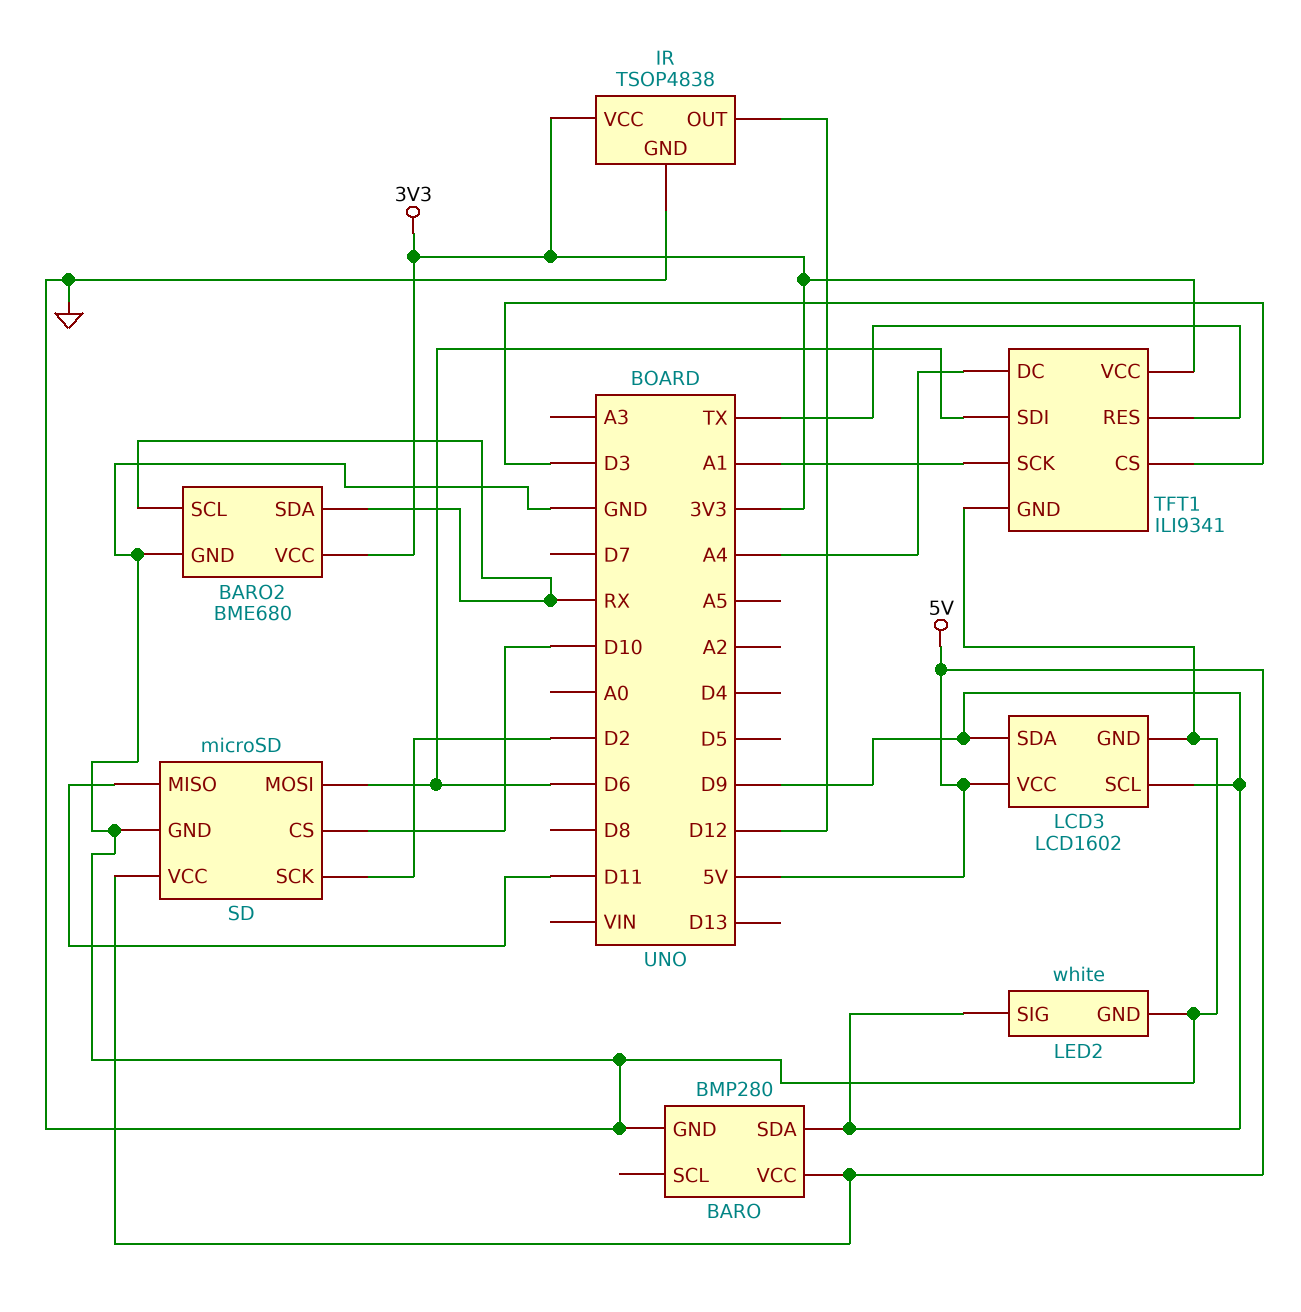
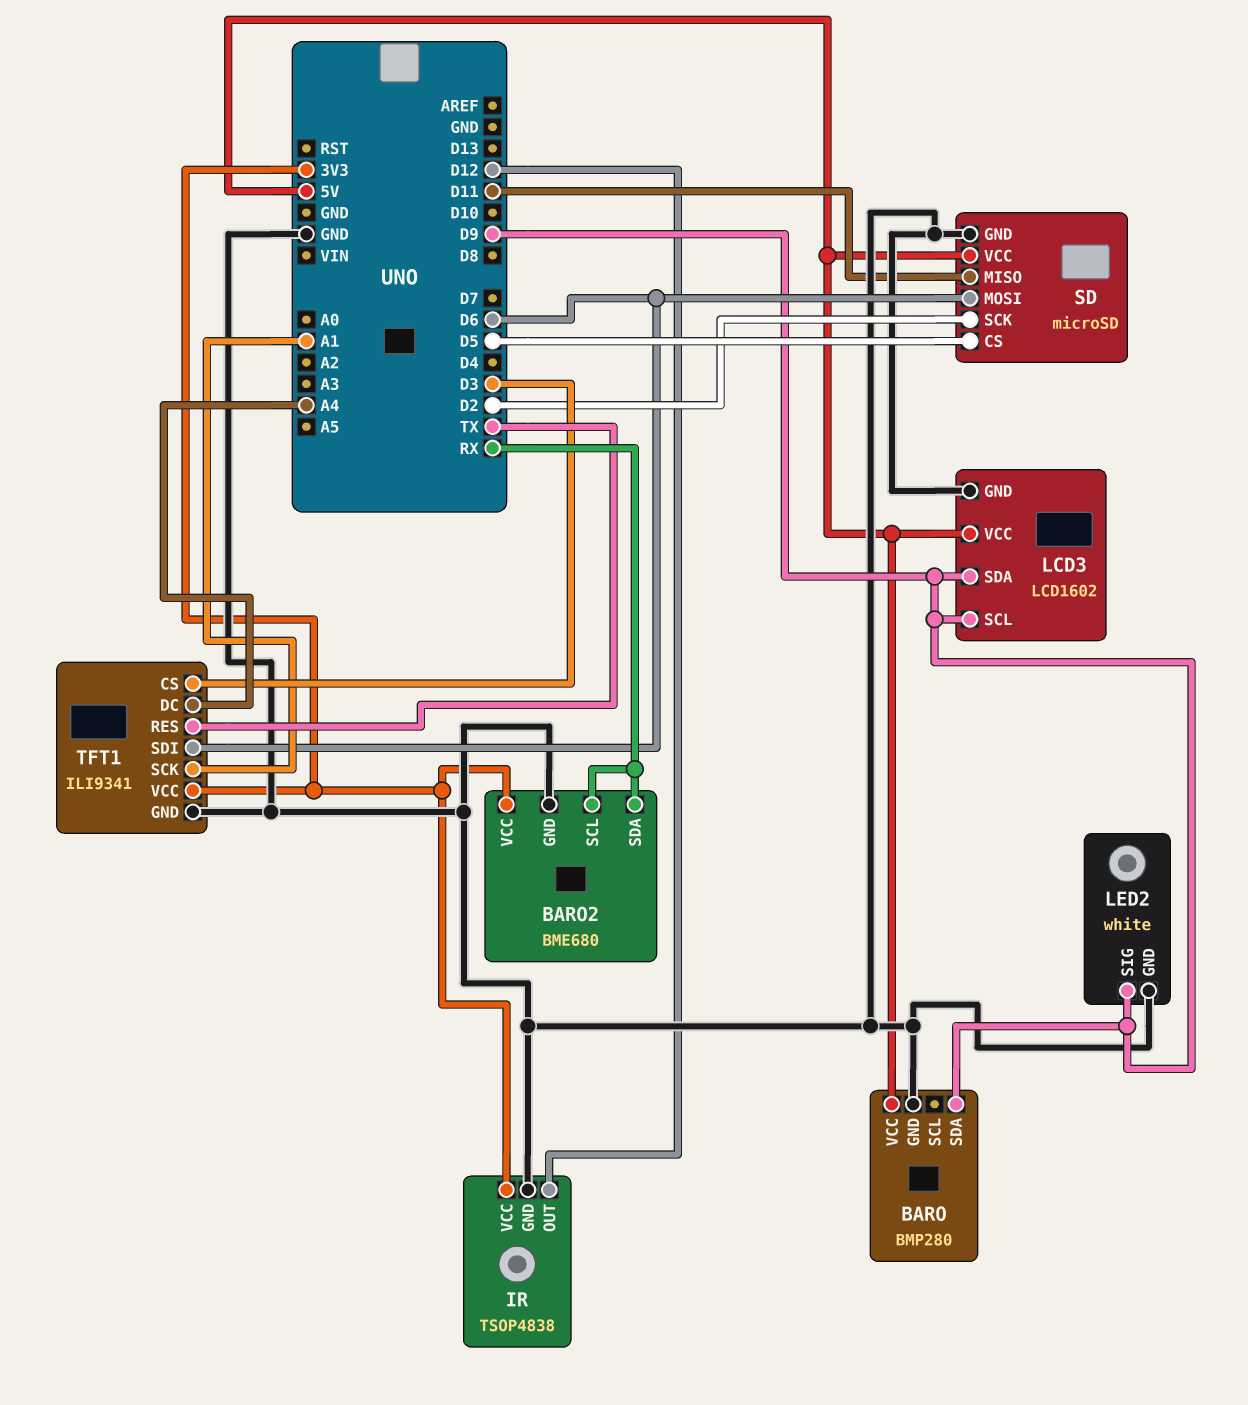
SD pin CS: D10 -> D5

